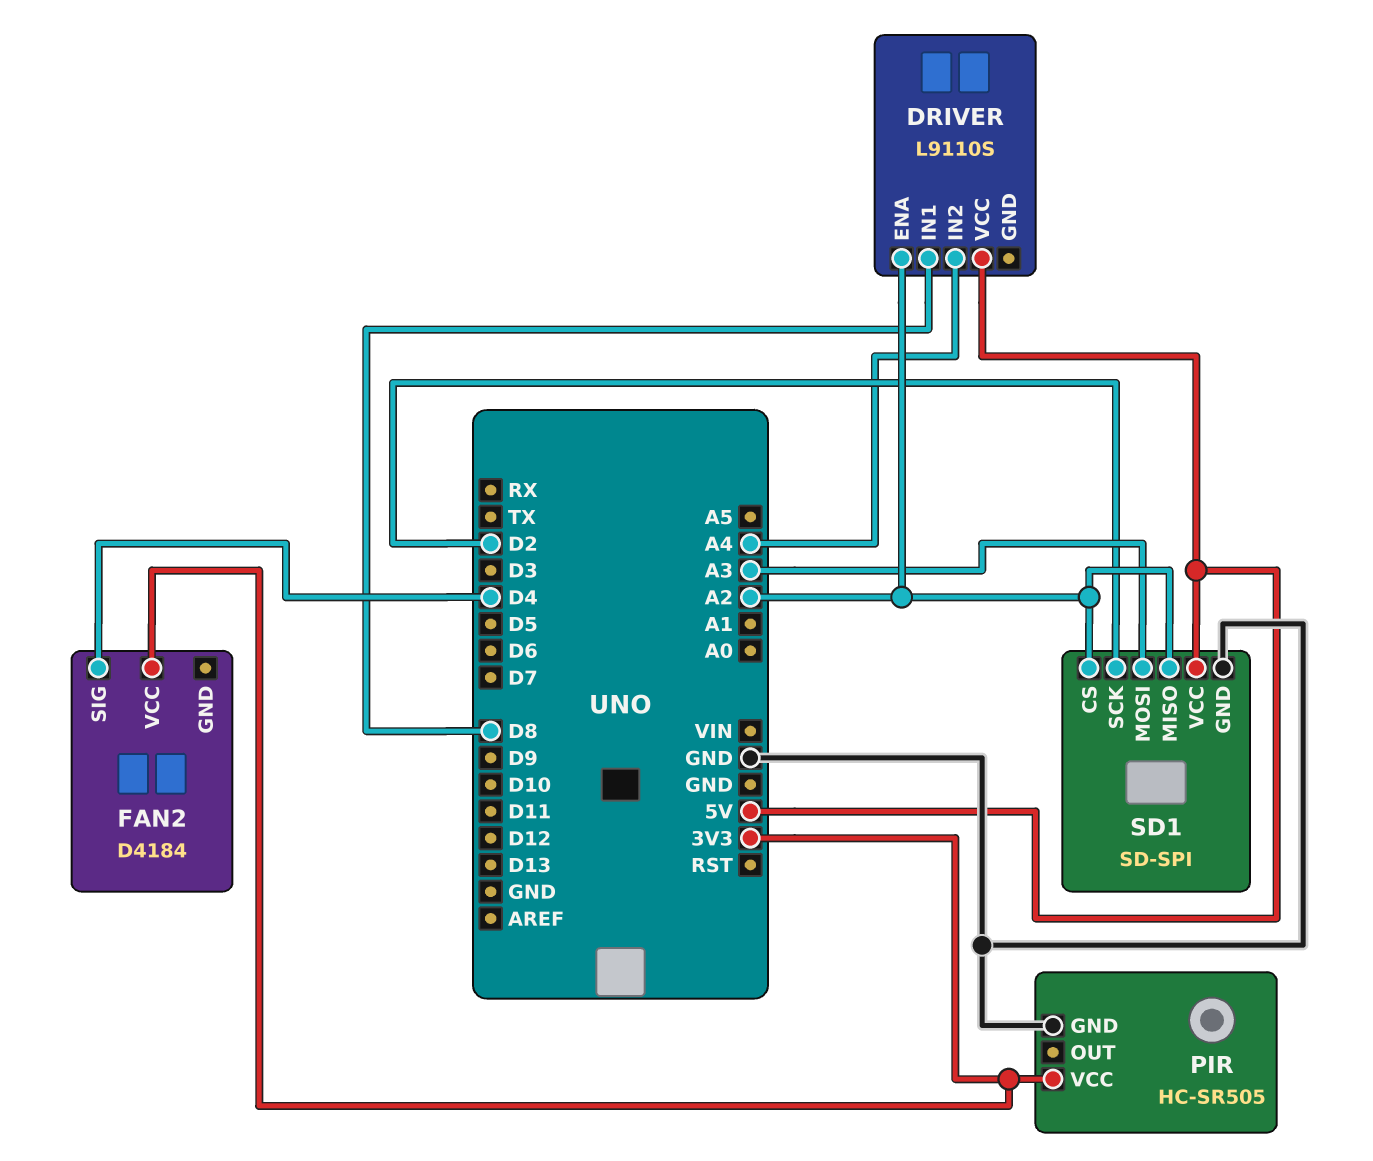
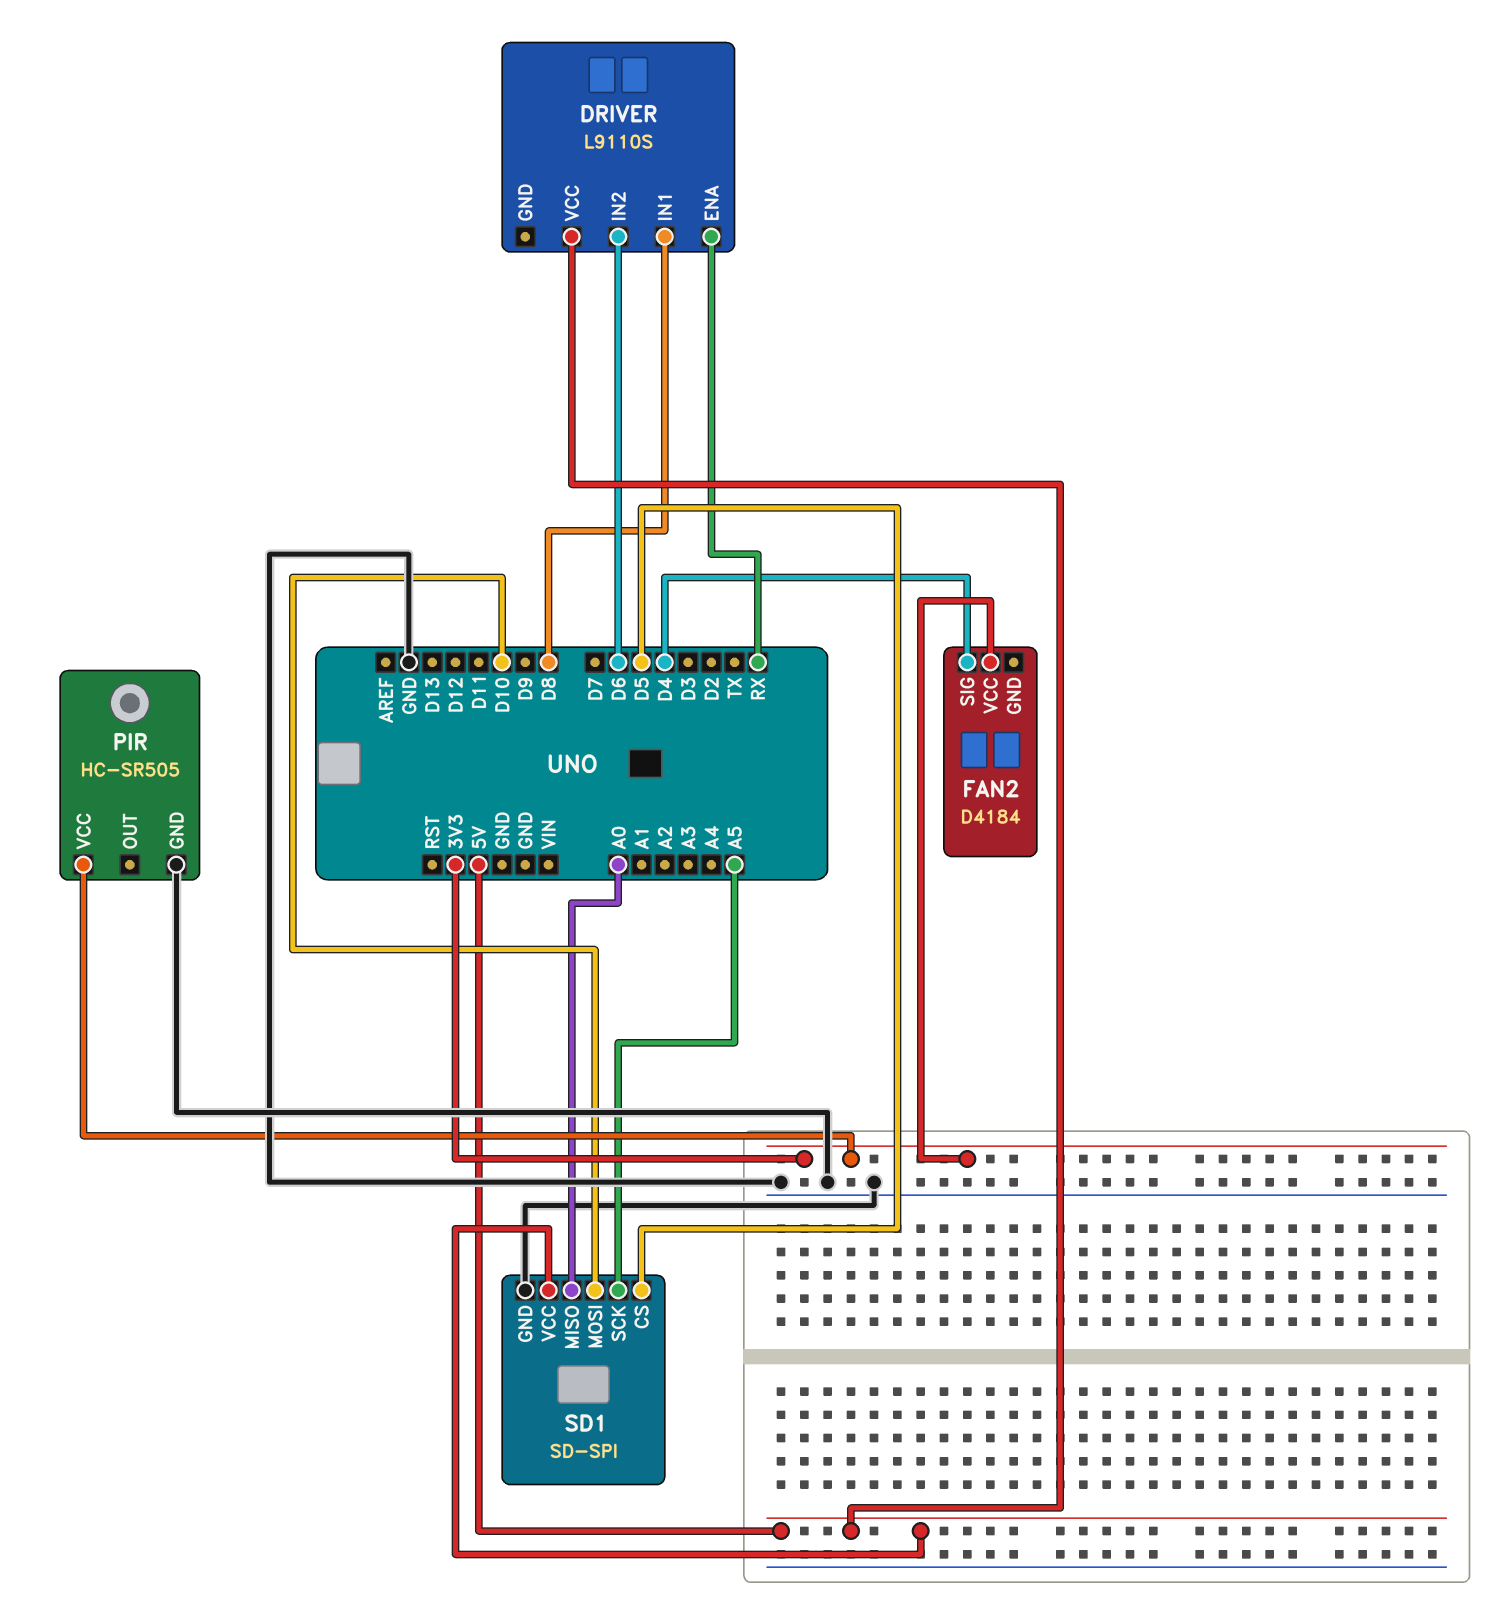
DRIVER pin ENA: A2 -> RX
DRIVER pin IN2: A4 -> D6
SD1 pin CS: A2 -> D5
SD1 pin MISO: A2 -> A0
SD1 pin MOSI: A3 -> D10
SD1 pin SCK: D2 -> A5

